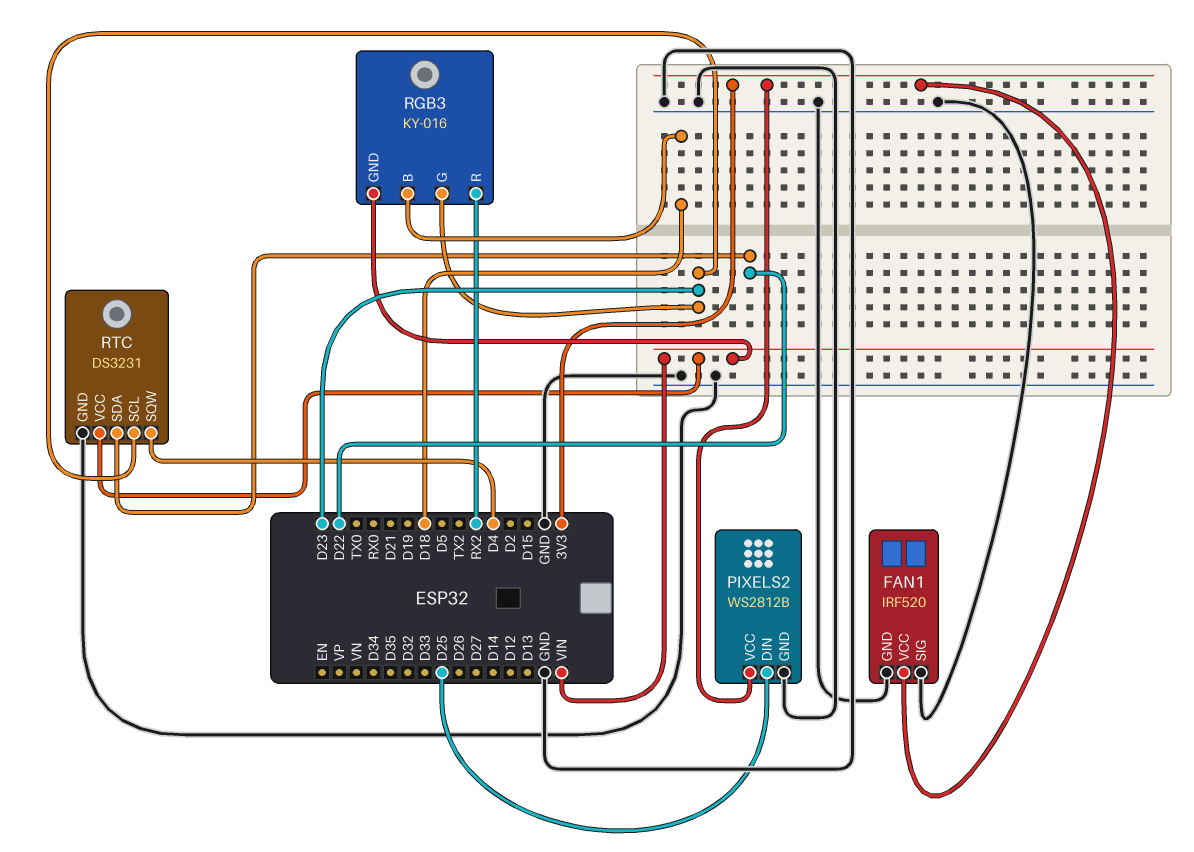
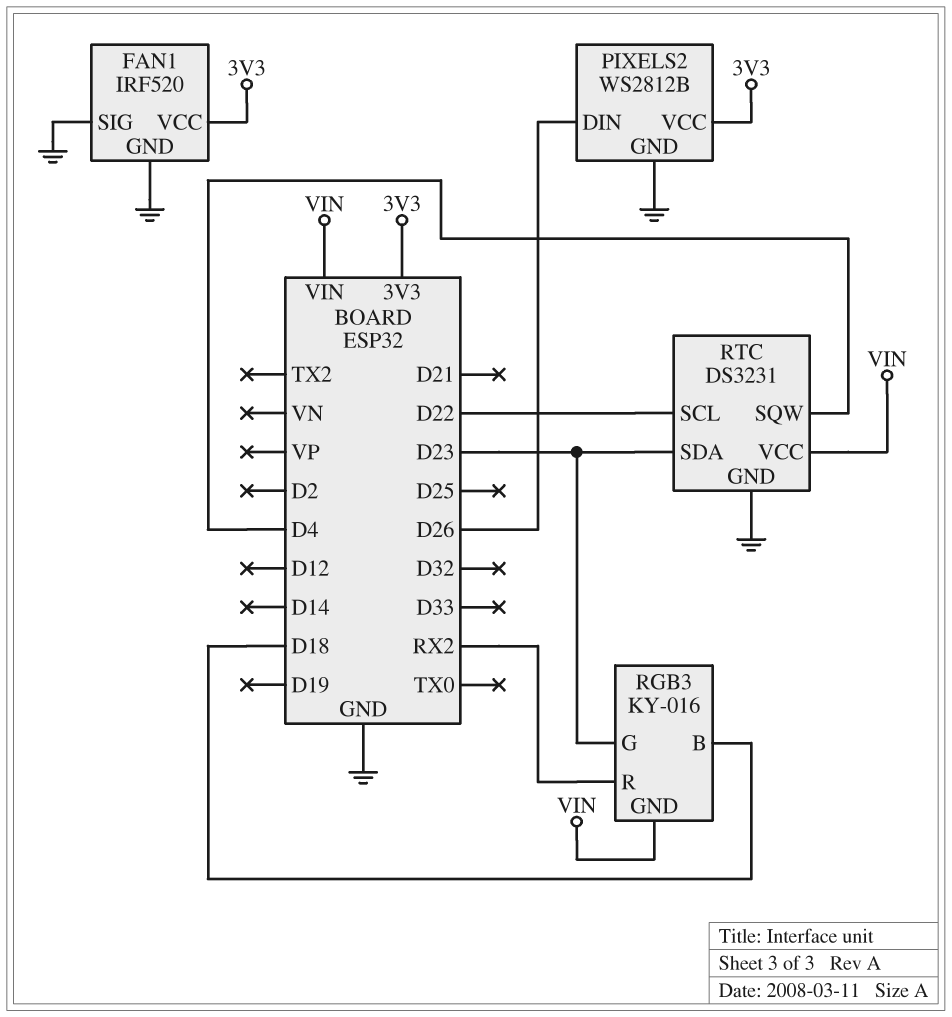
PIXELS2 pin DIN: D25 -> D26
RTC pin SCL: D23 -> D22
RTC pin SDA: D22 -> D23

